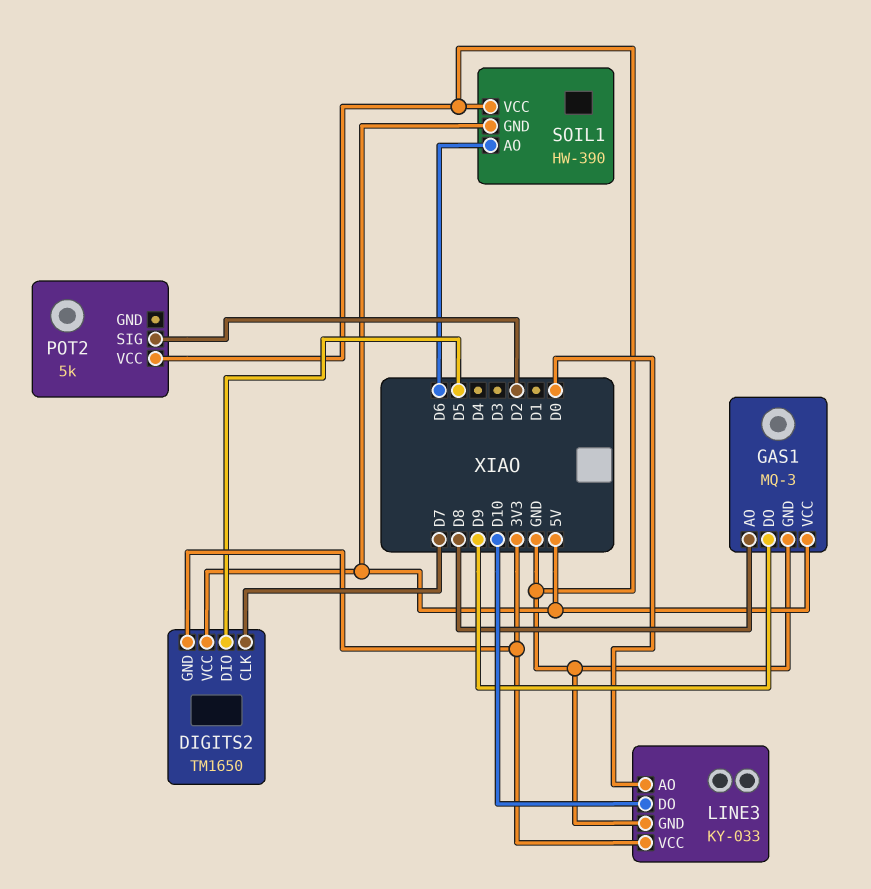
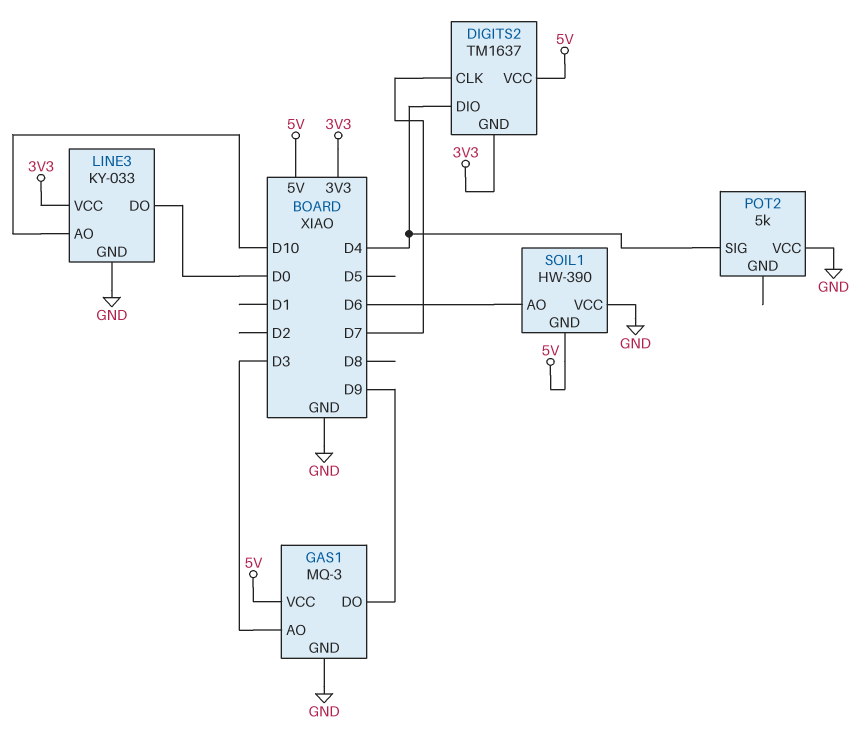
DIGITS2: TM1650 -> TM1637
DIGITS2 pin DIO: D5 -> D4
GAS1 pin AO: D8 -> D3
LINE3 pin AO: D0 -> D10
LINE3 pin DO: D10 -> D0
POT2 pin SIG: D2 -> D4

